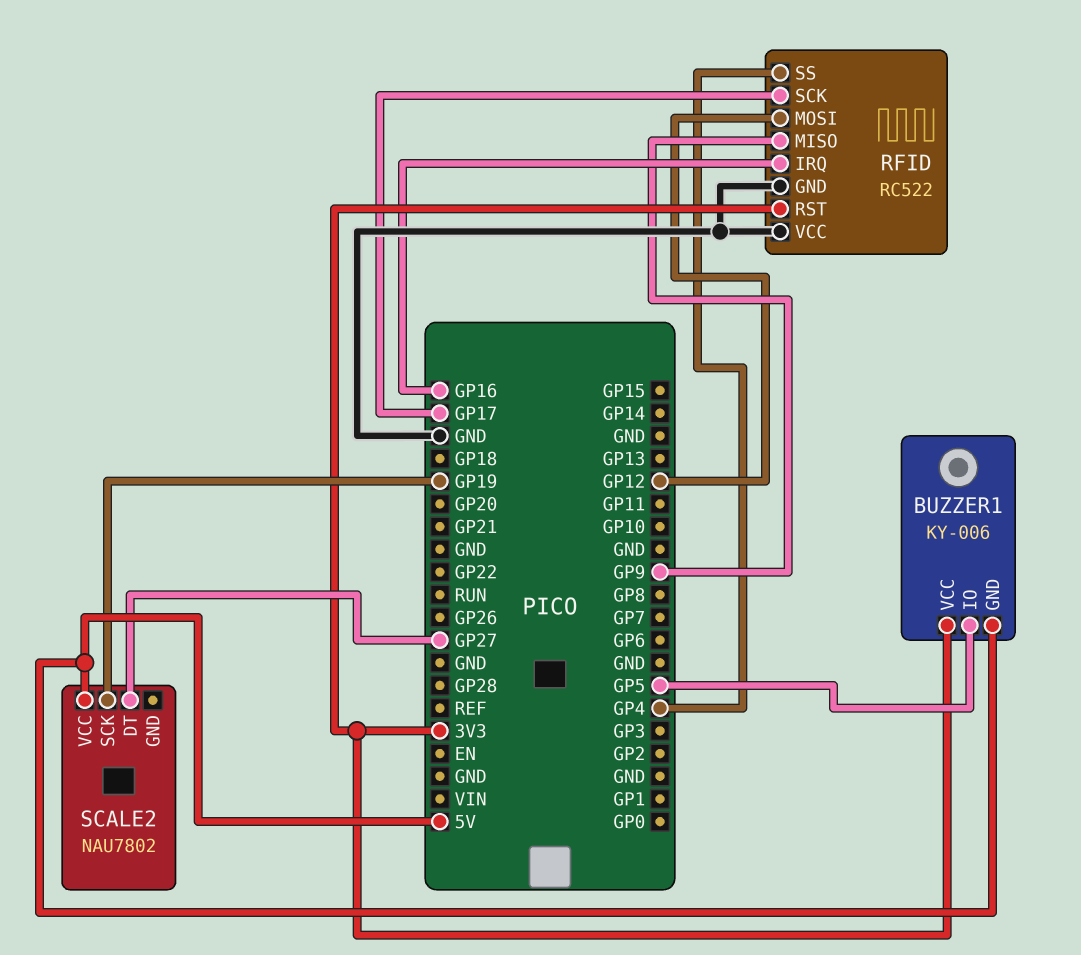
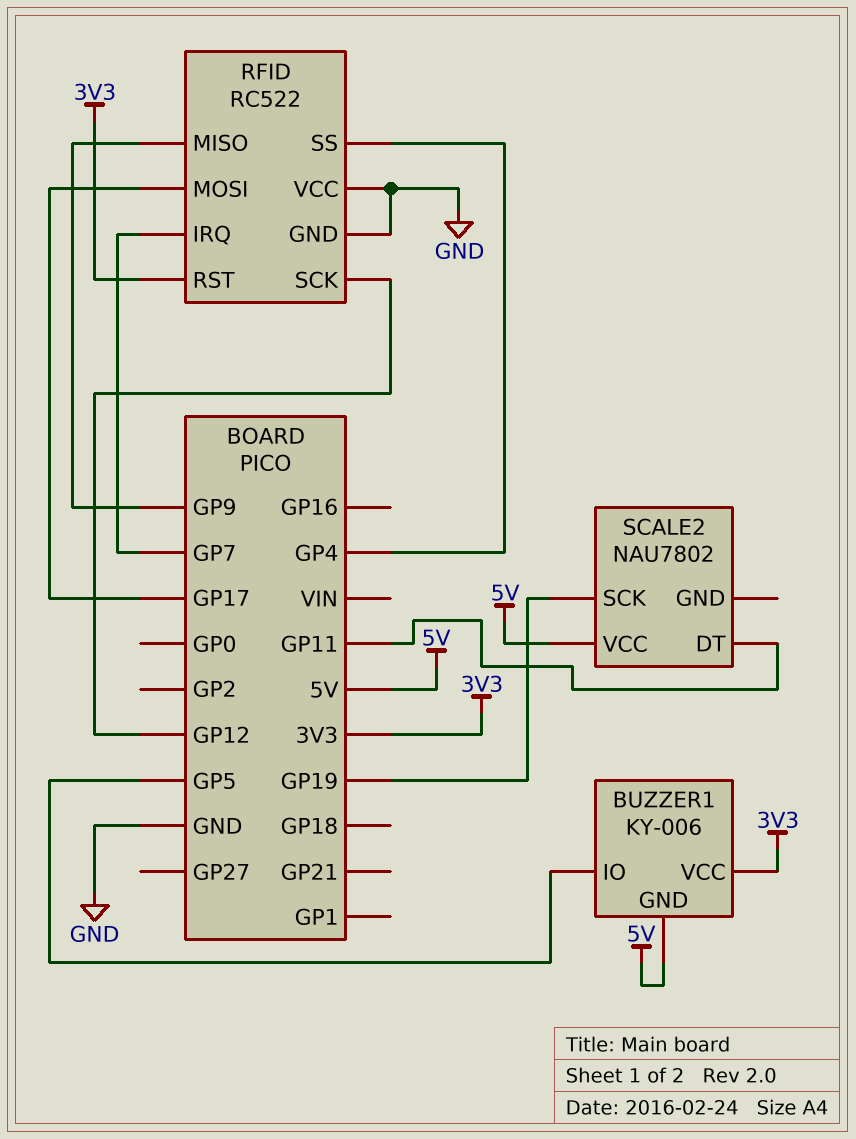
RFID pin IRQ: GP16 -> GP7
RFID pin MOSI: GP12 -> GP17
RFID pin SCK: GP17 -> GP12
SCALE2 pin DT: GP27 -> GP11

